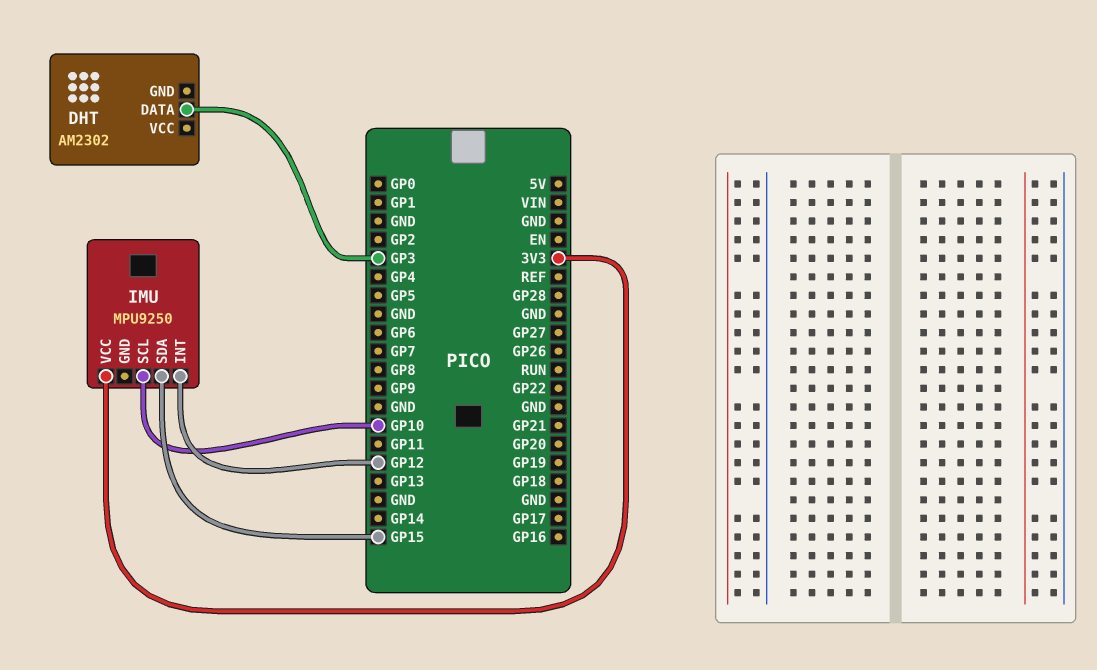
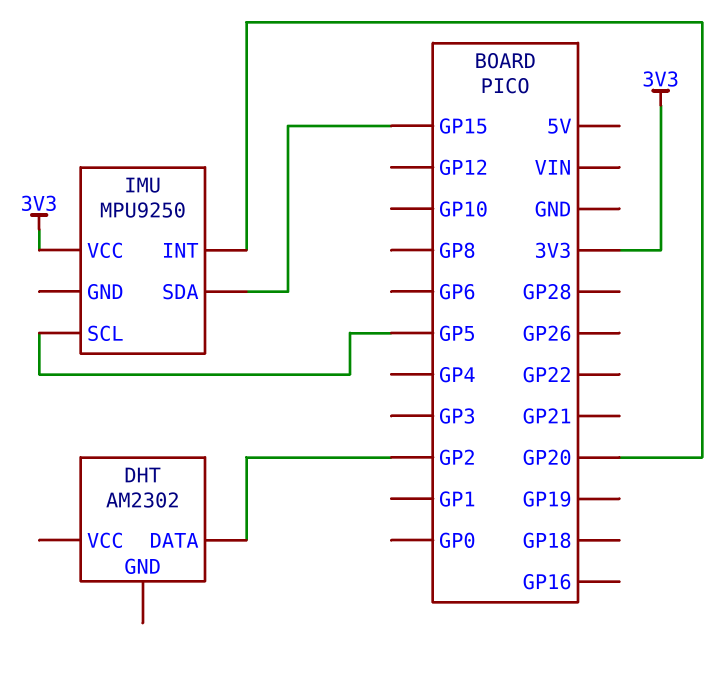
DHT pin DATA: GP3 -> GP2
IMU pin INT: GP12 -> GP20
IMU pin SCL: GP10 -> GP5

